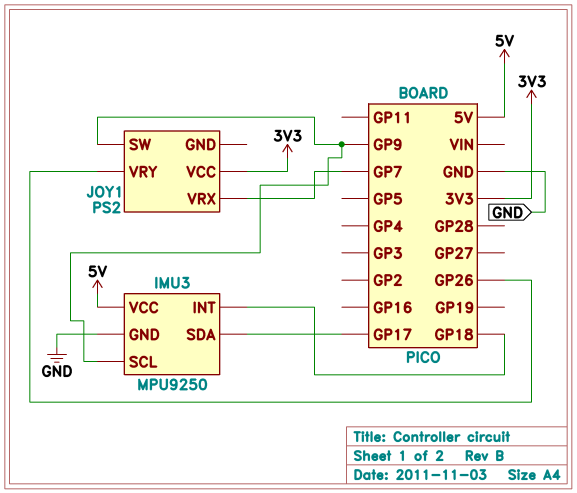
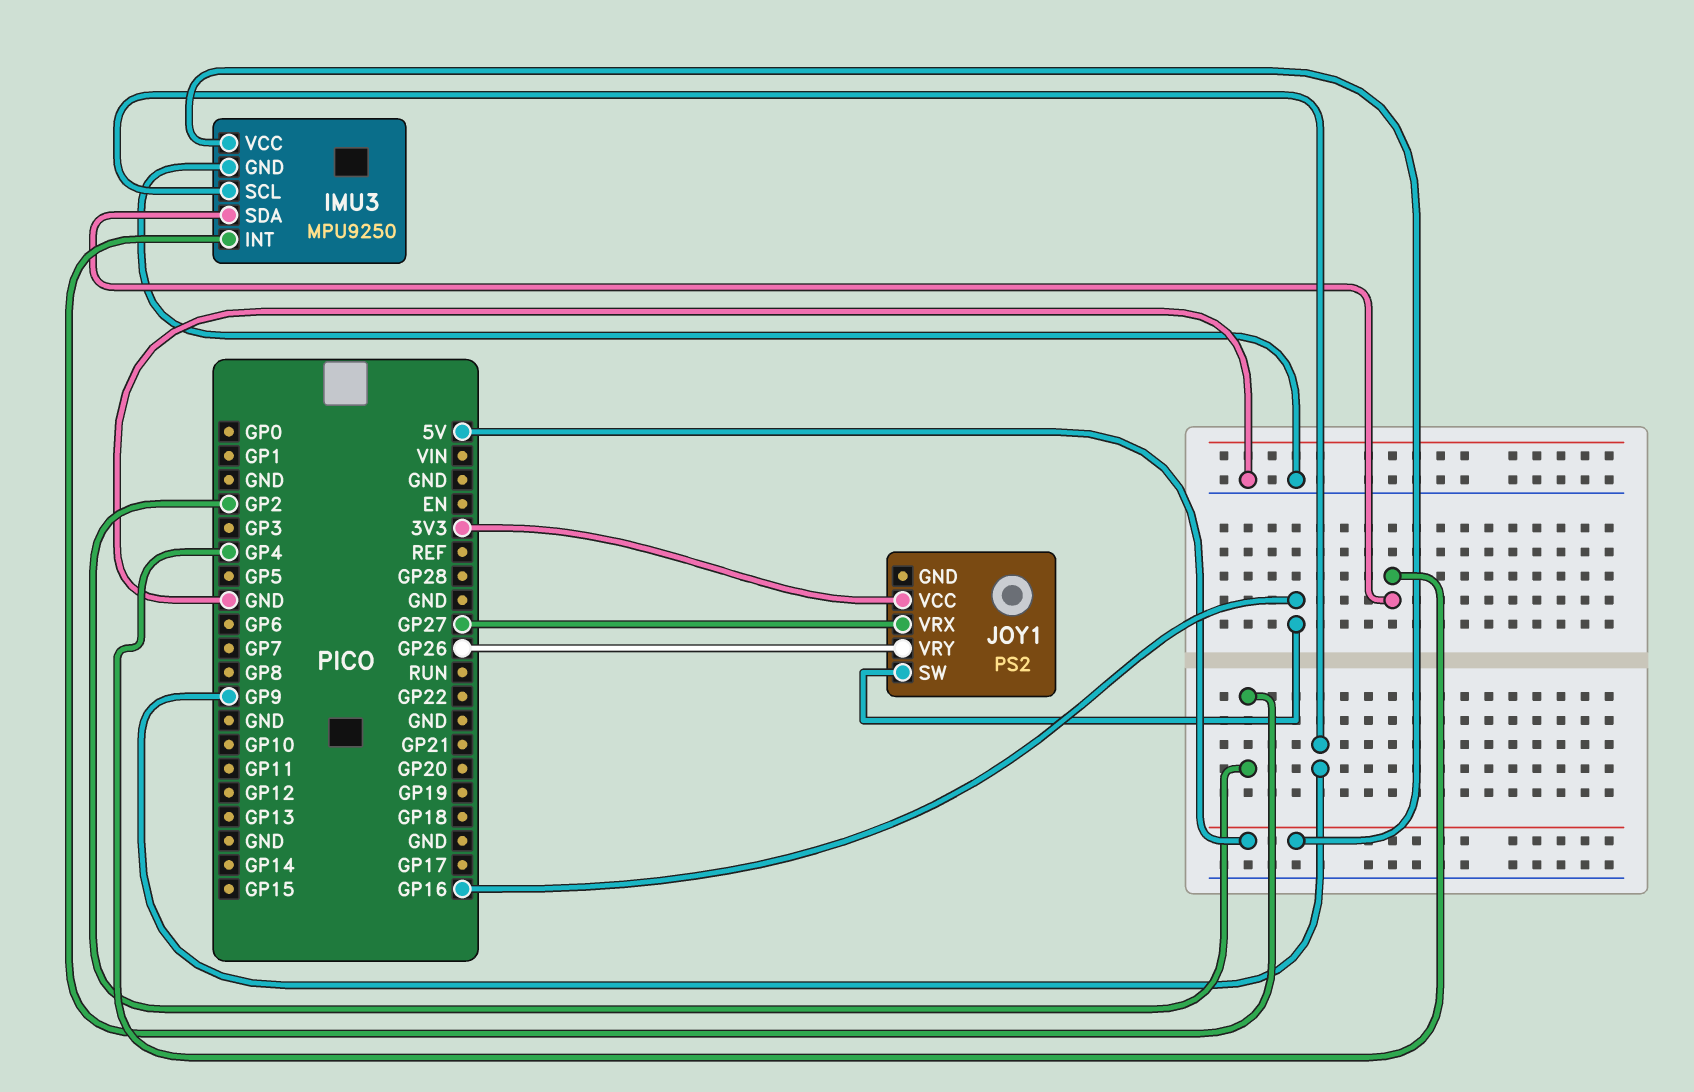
IMU3 pin INT: GP18 -> GP2
IMU3 pin SDA: GP17 -> GP4
JOY1 pin SW: GP9 -> GP16
JOY1 pin VRX: GP7 -> GP27

